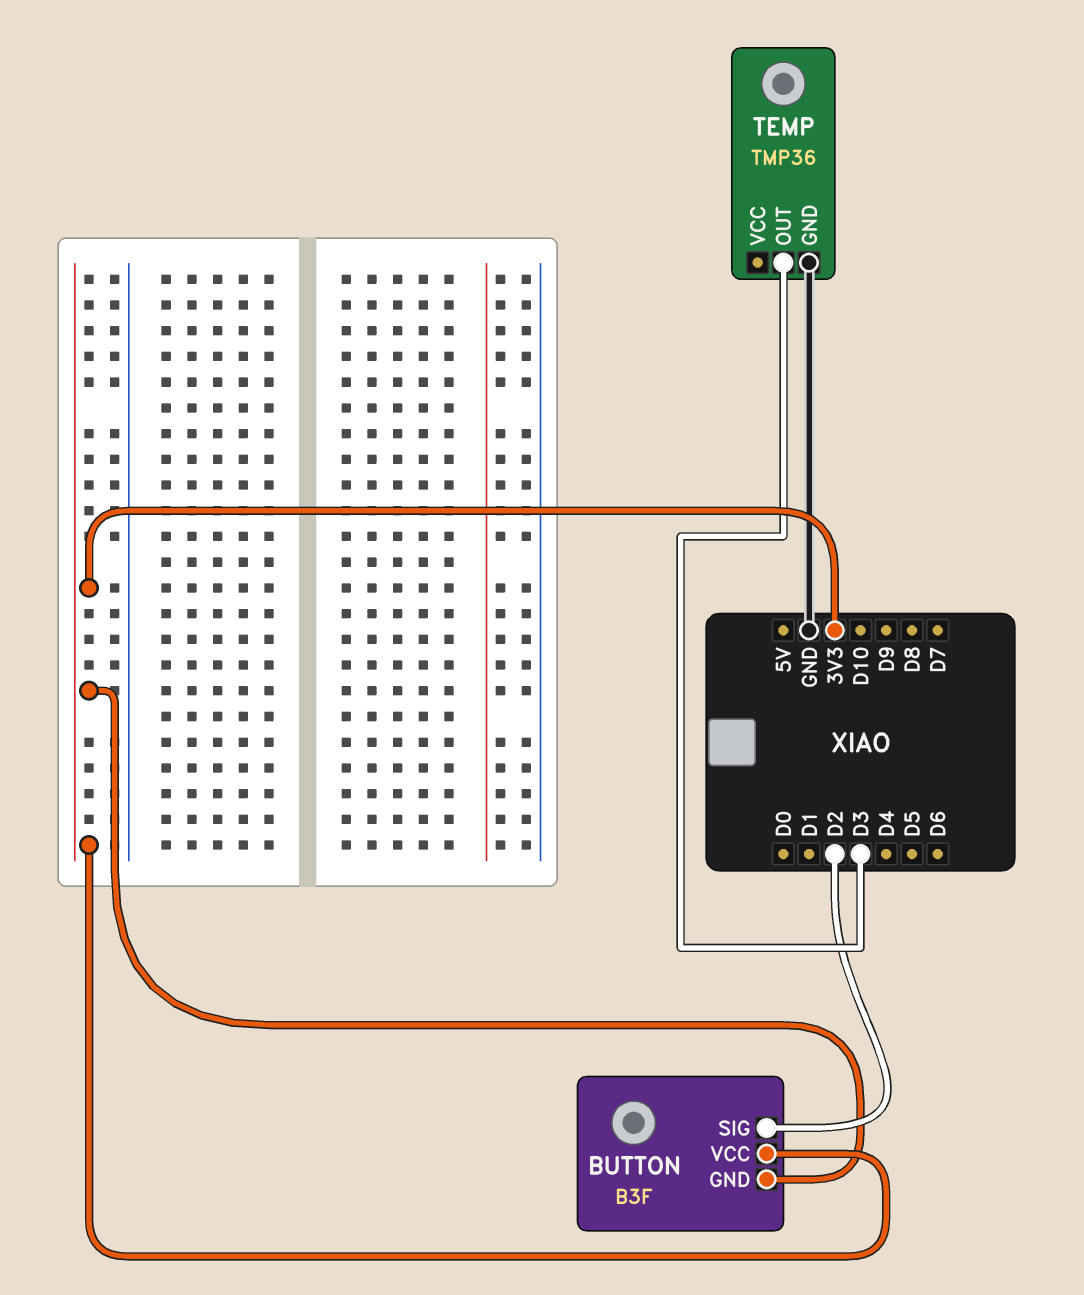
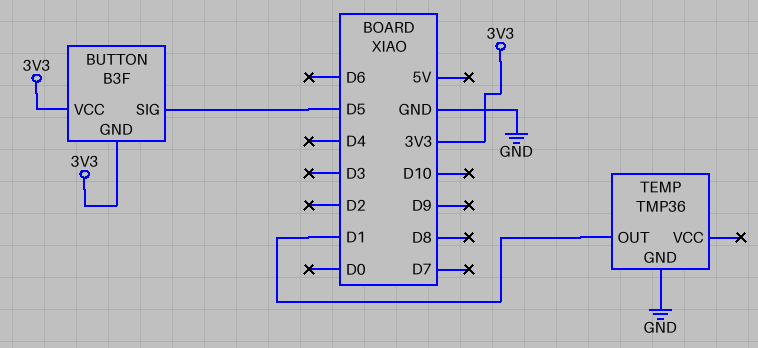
BUTTON pin SIG: D2 -> D5
TEMP pin OUT: D3 -> D1

